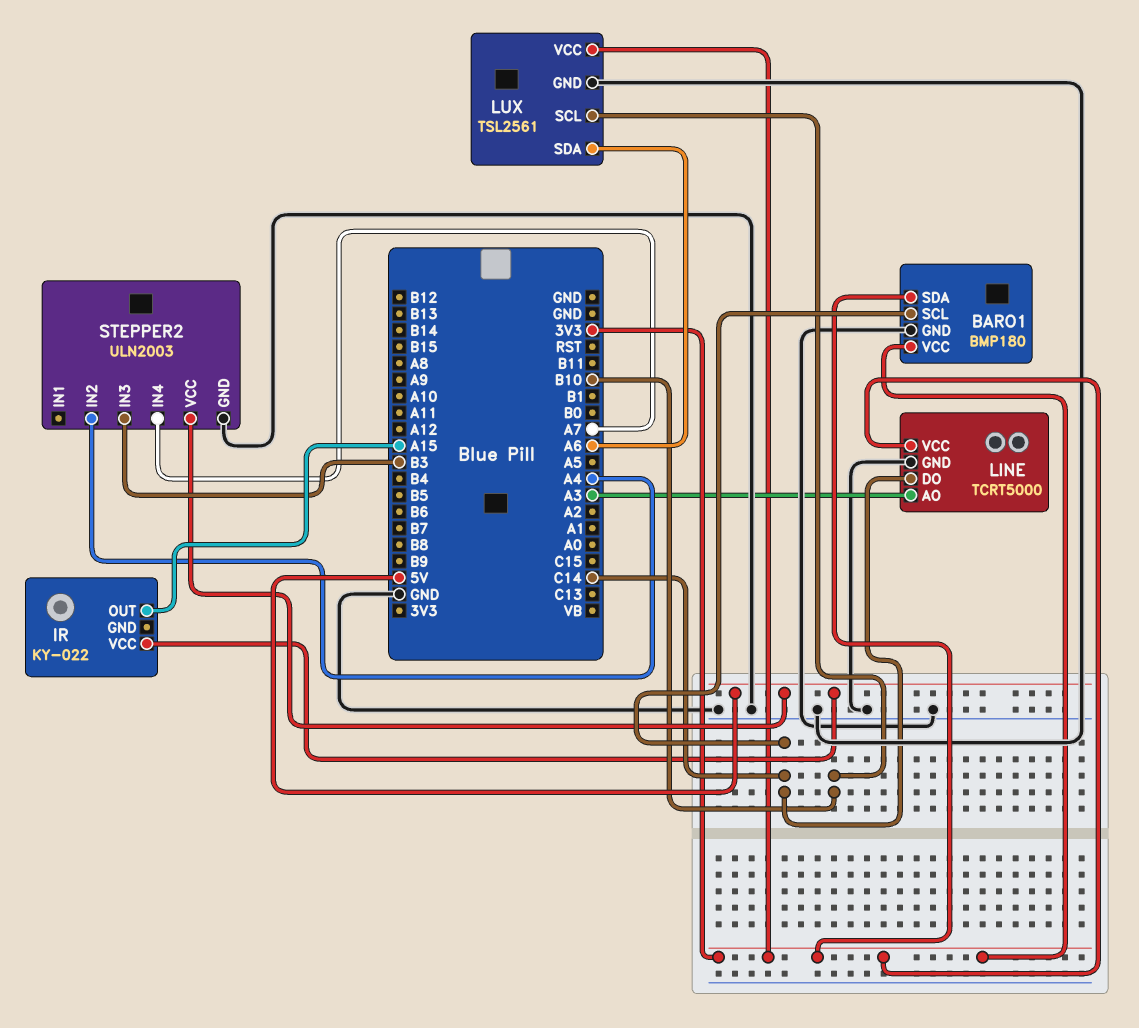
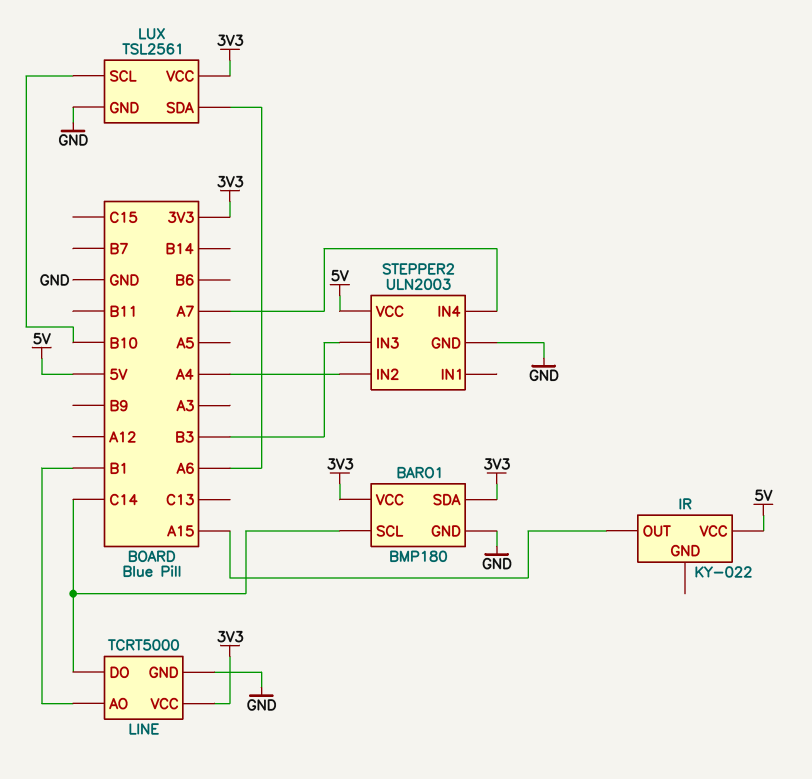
LINE pin AO: A3 -> B1

